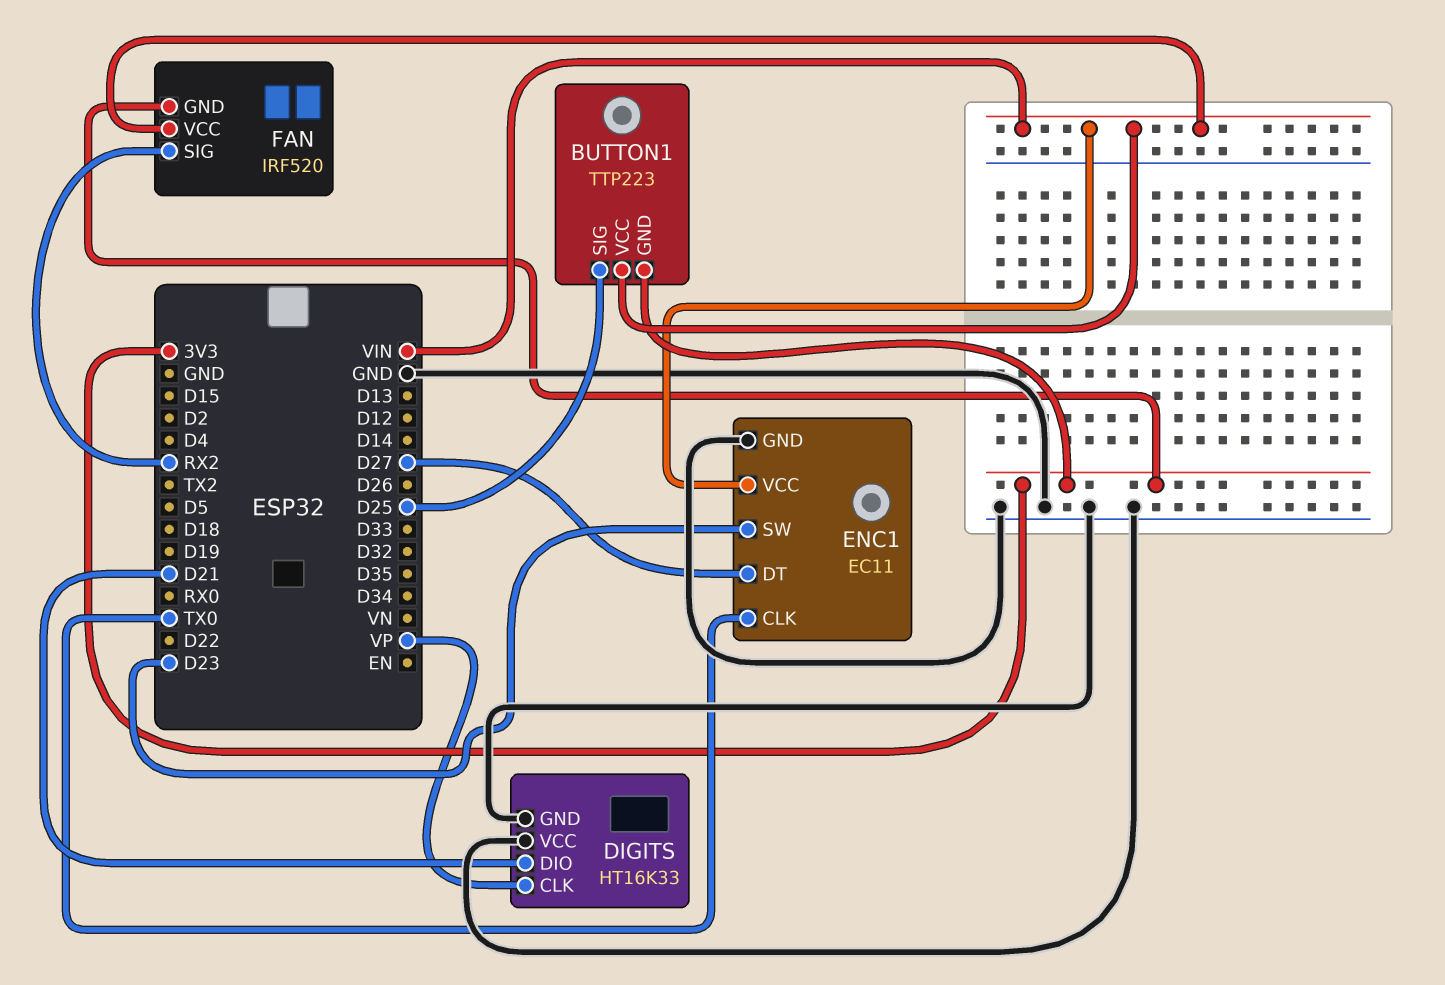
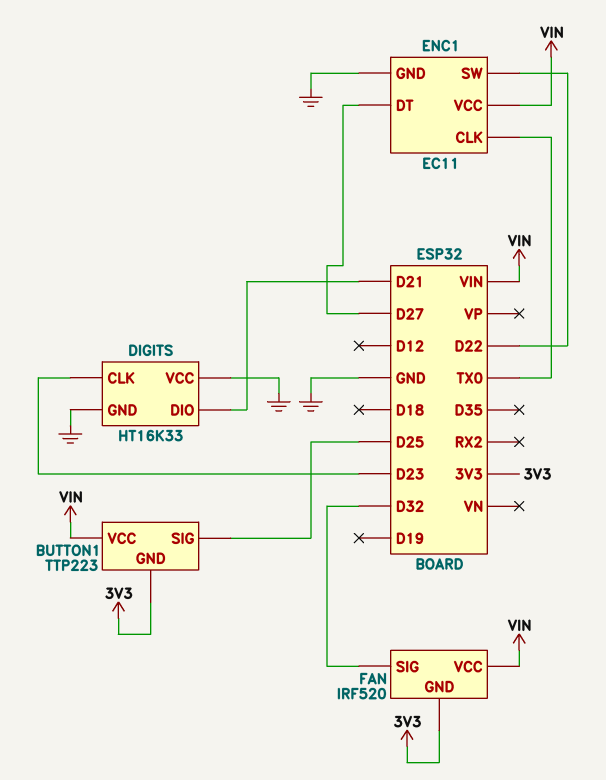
DIGITS pin CLK: VP -> D23
ENC1 pin SW: D23 -> D22
FAN pin SIG: RX2 -> D32

